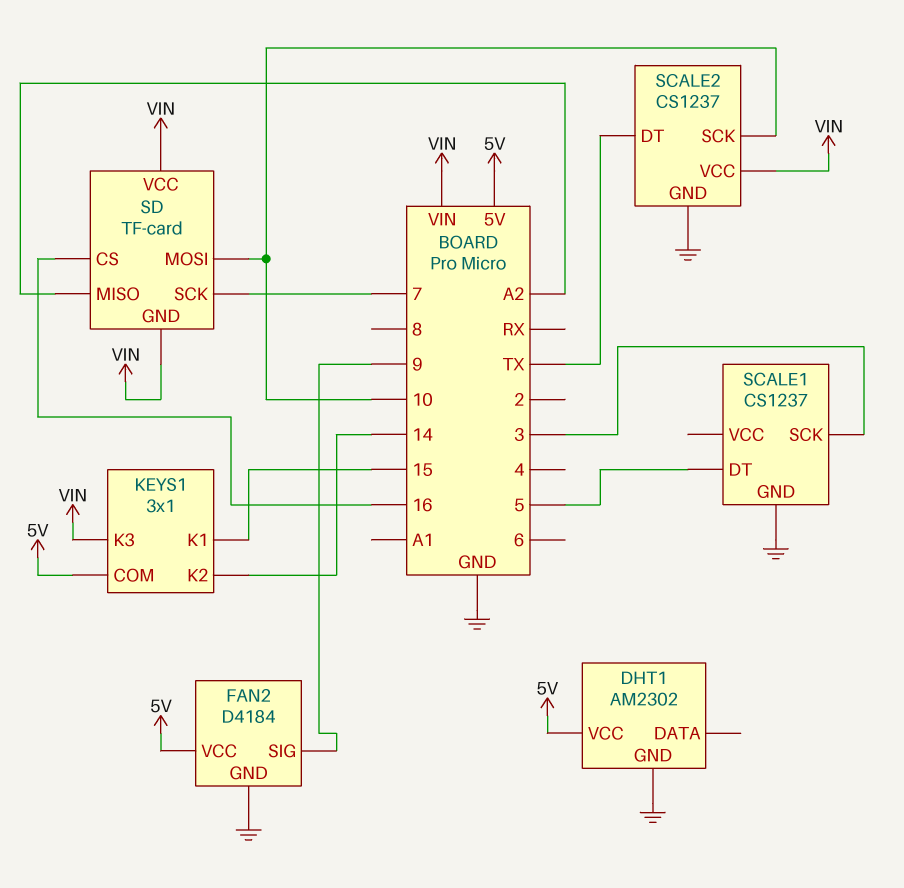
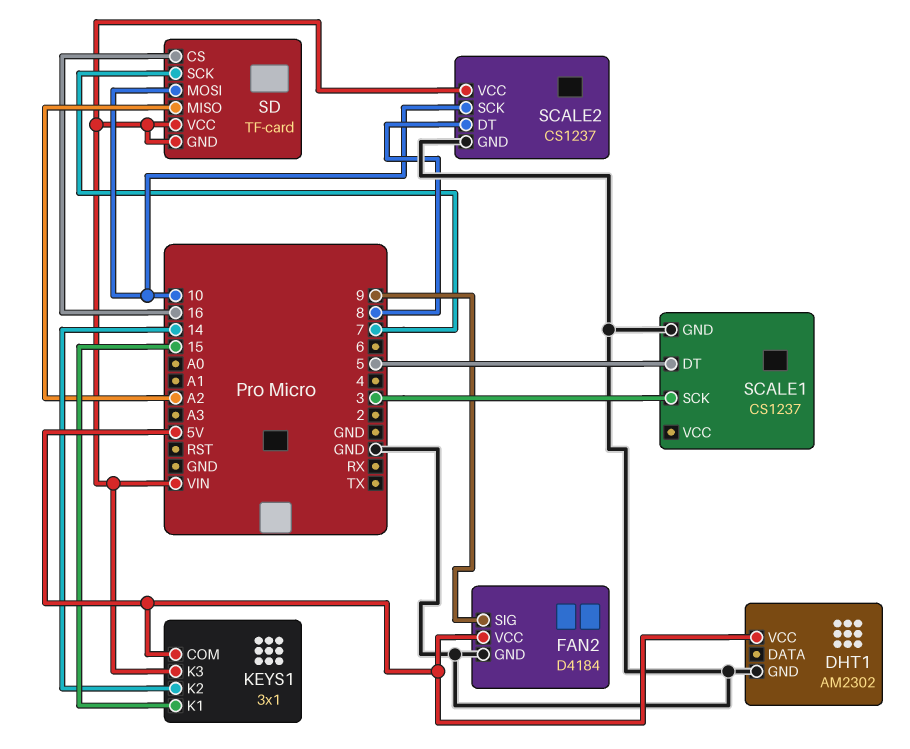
SCALE2 pin DT: TX -> 8

